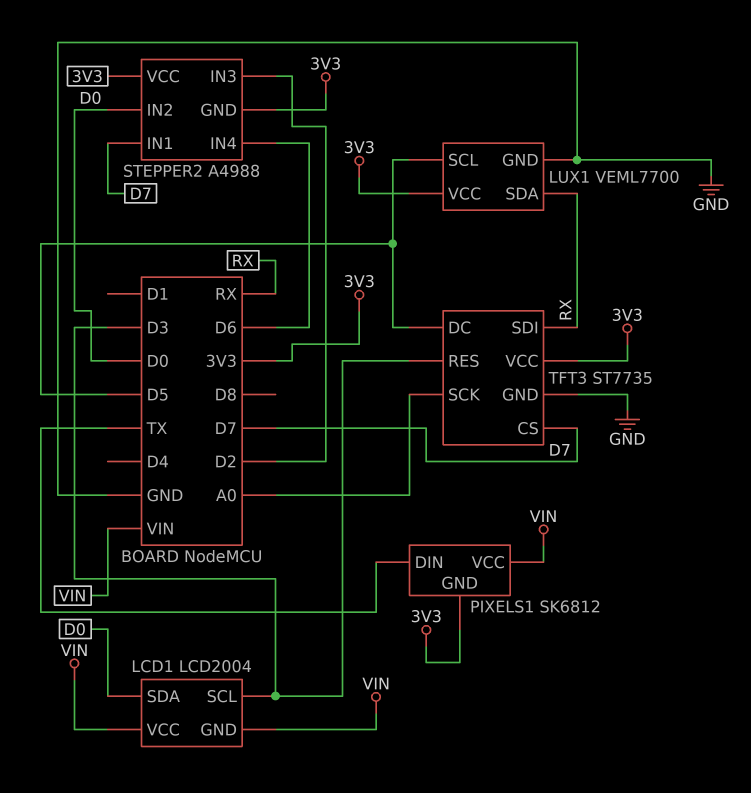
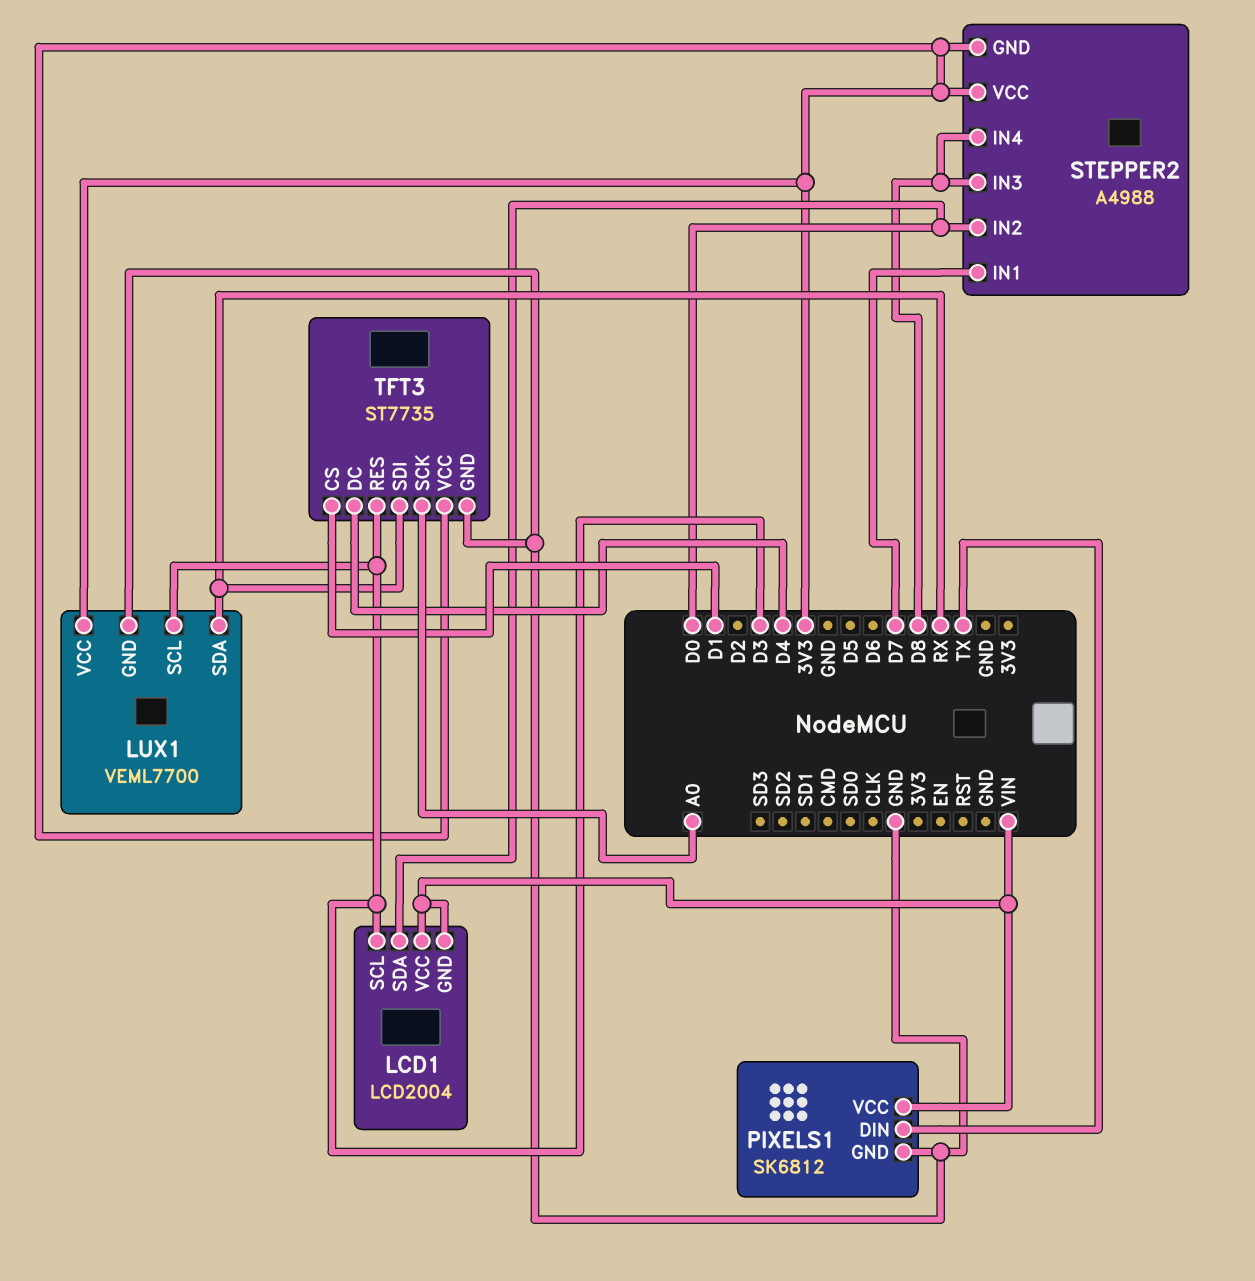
LUX1 pin SCL: D5 -> D3
PIXELS1 pin GND: 3V3 -> GND
STEPPER2 pin IN3: D2 -> D8
STEPPER2 pin IN4: D6 -> D8
TFT3 pin CS: D7 -> D1
TFT3 pin DC: D5 -> D4

